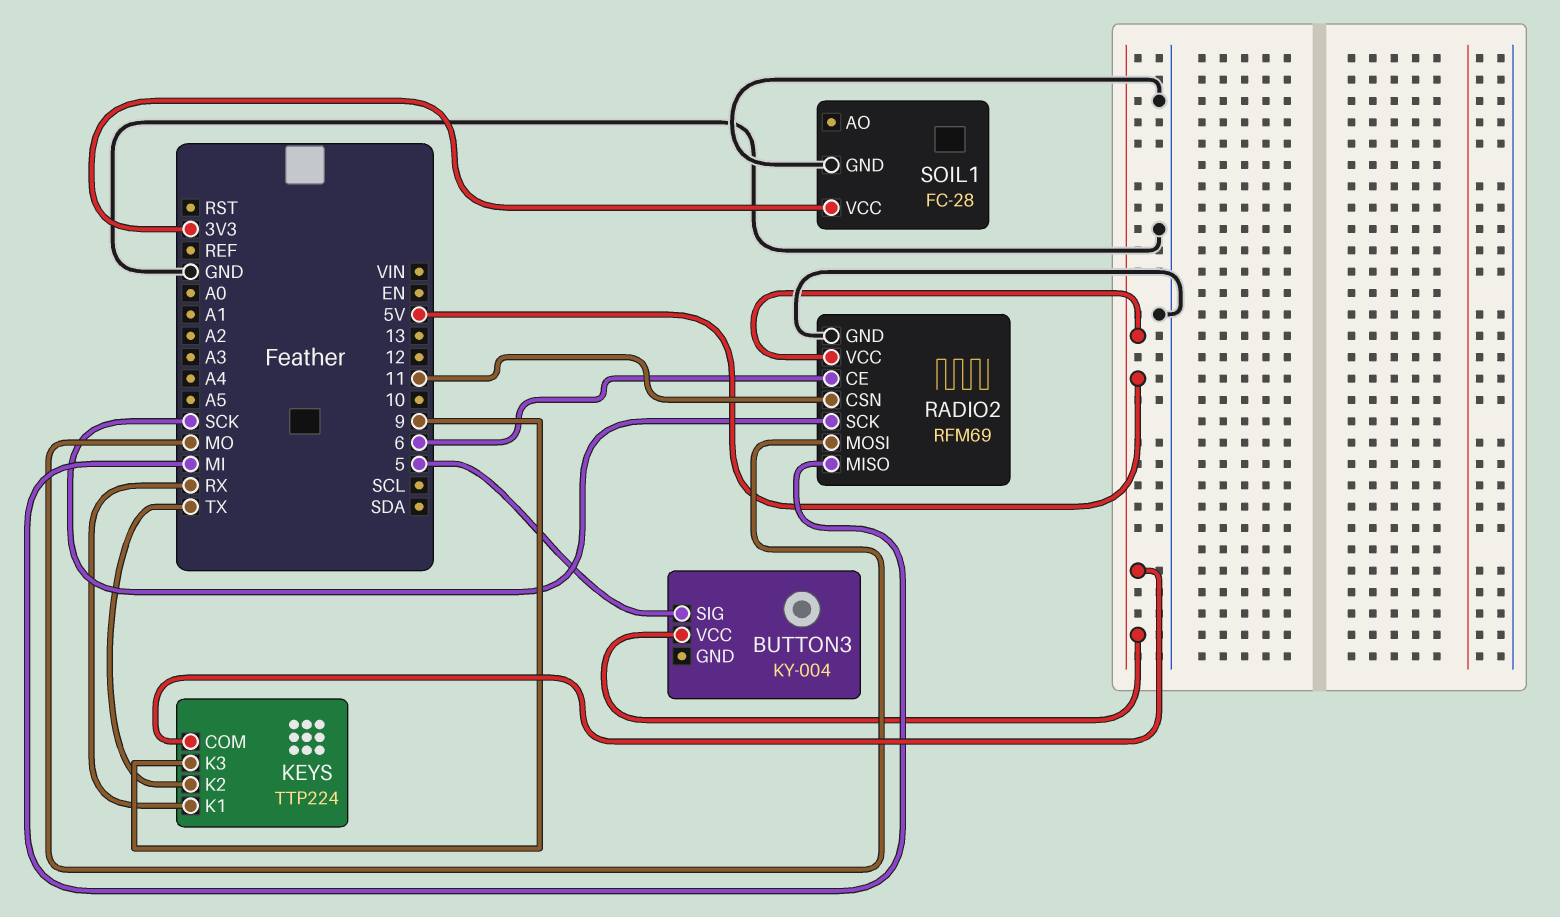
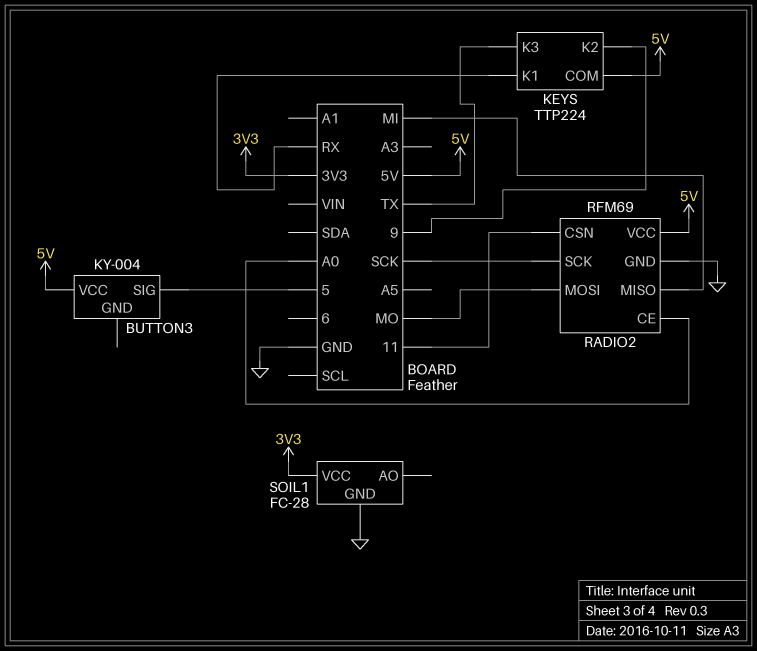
KEYS pin K2: TX -> 9
KEYS pin K3: 9 -> TX
RADIO2 pin CE: 6 -> A0

